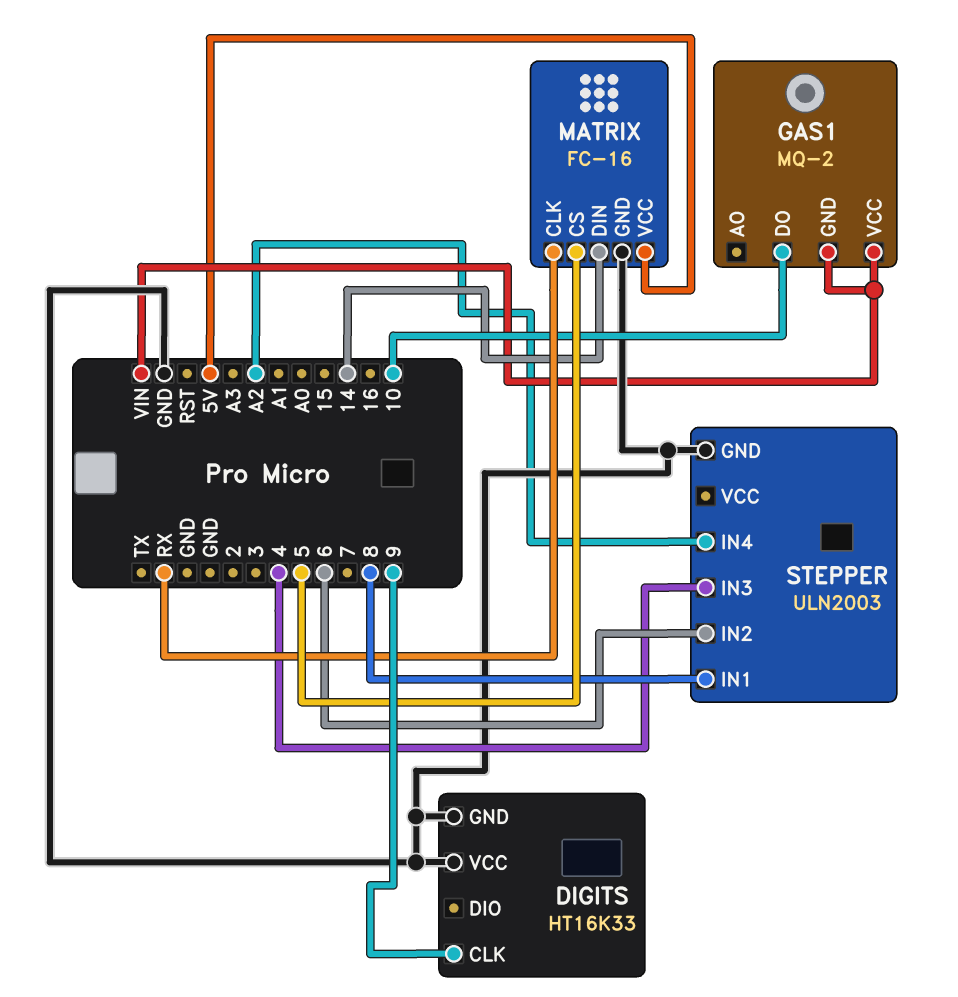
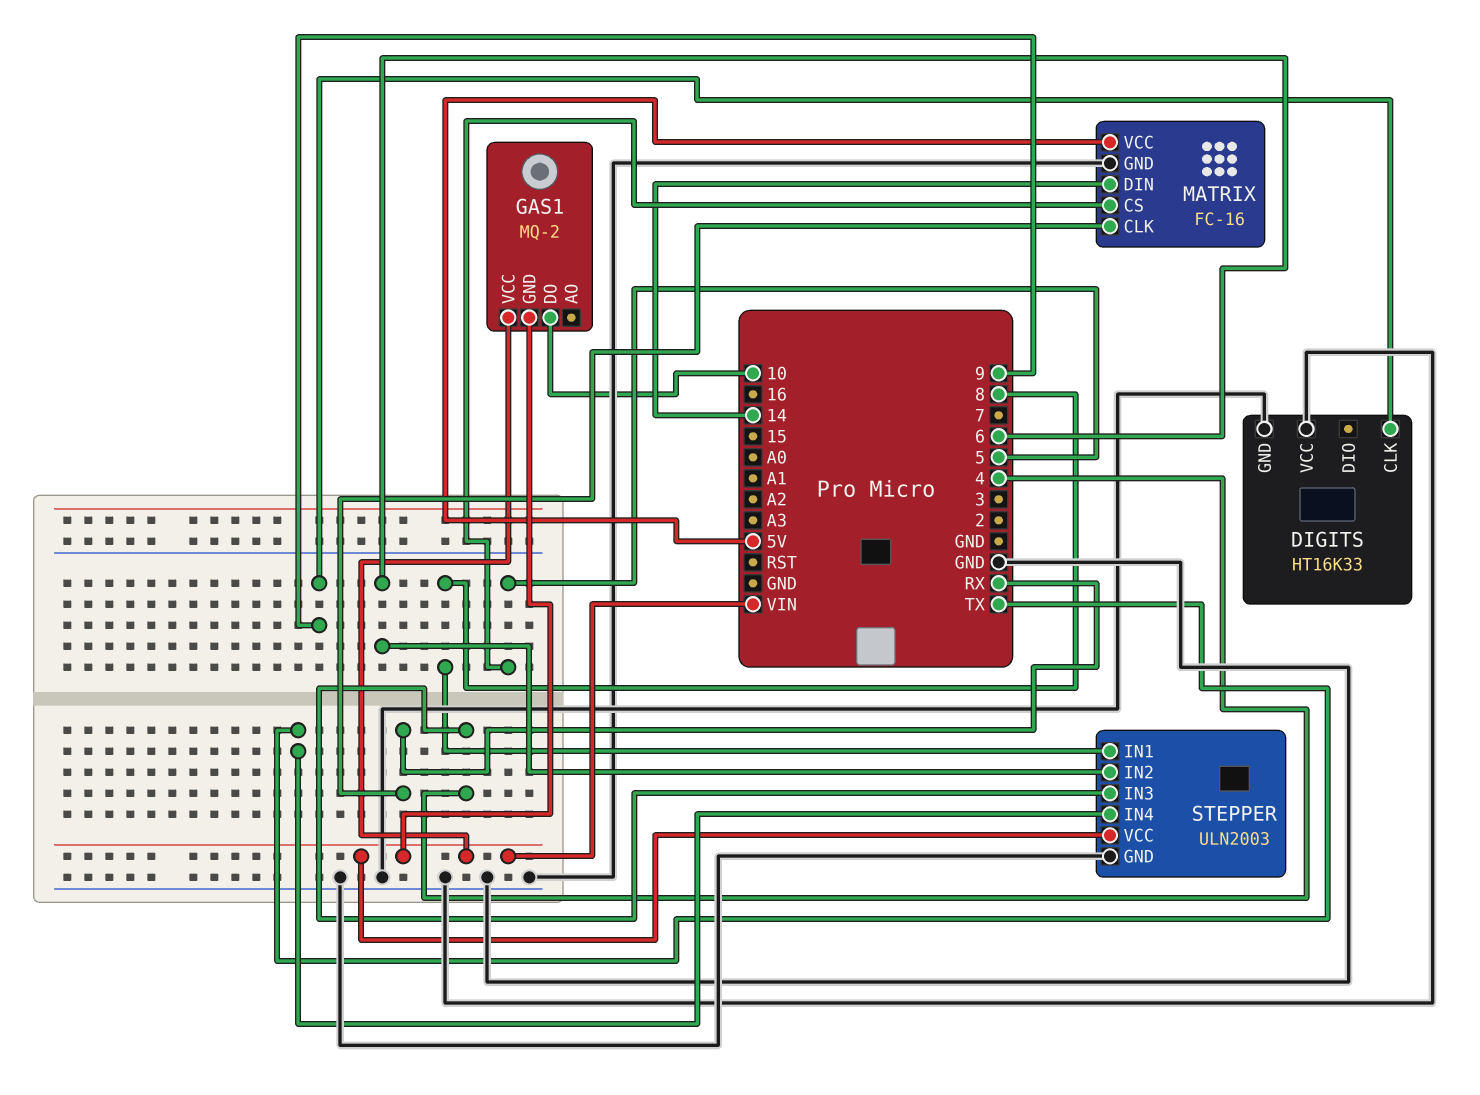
STEPPER pin IN4: A2 -> TX
STEPPER pin VCC: none -> VIN

